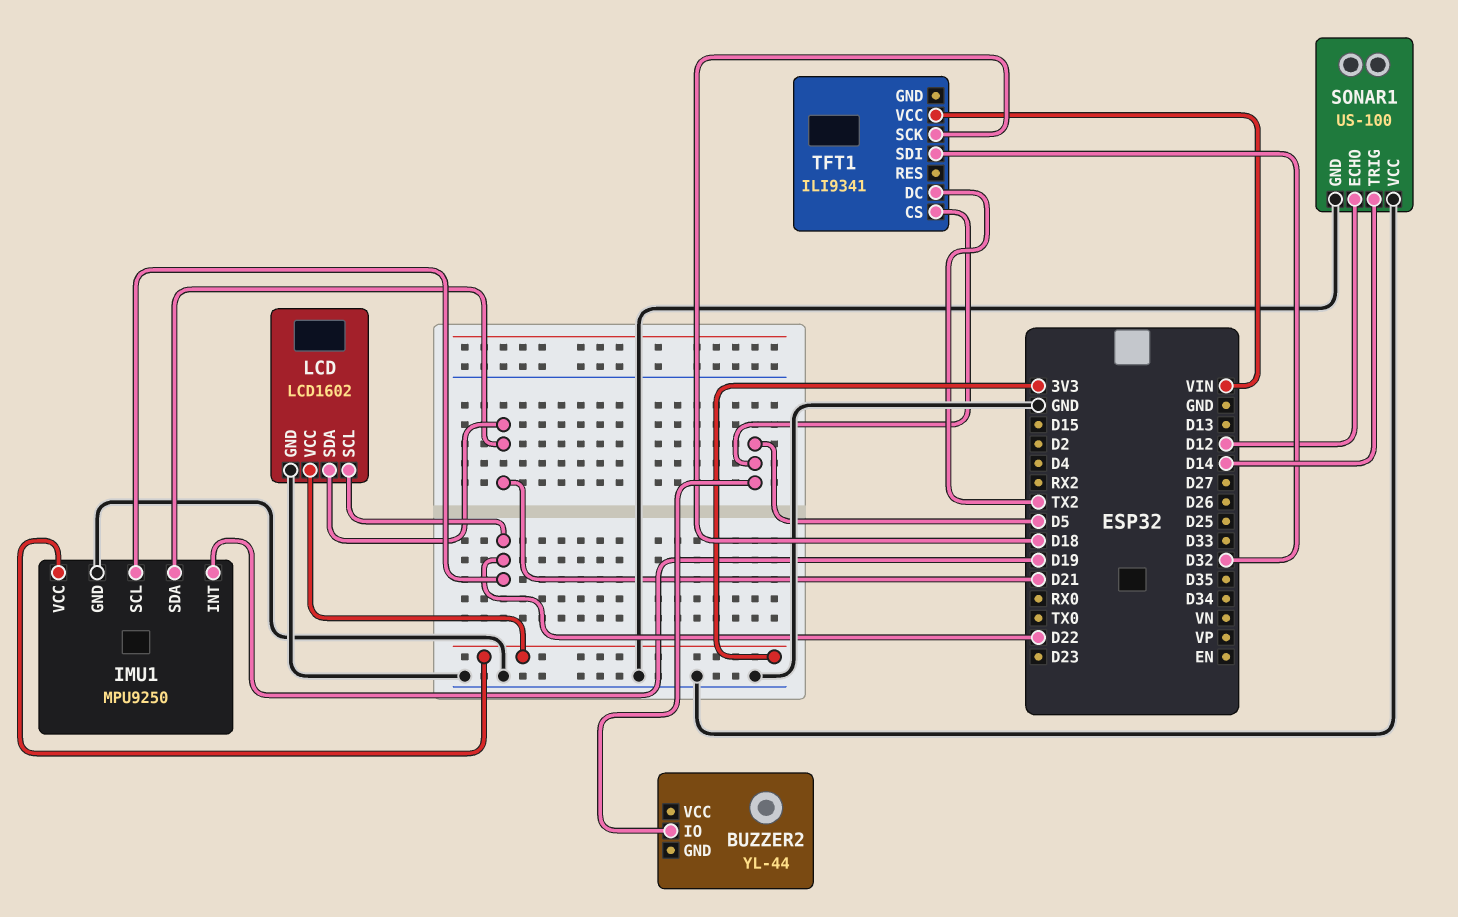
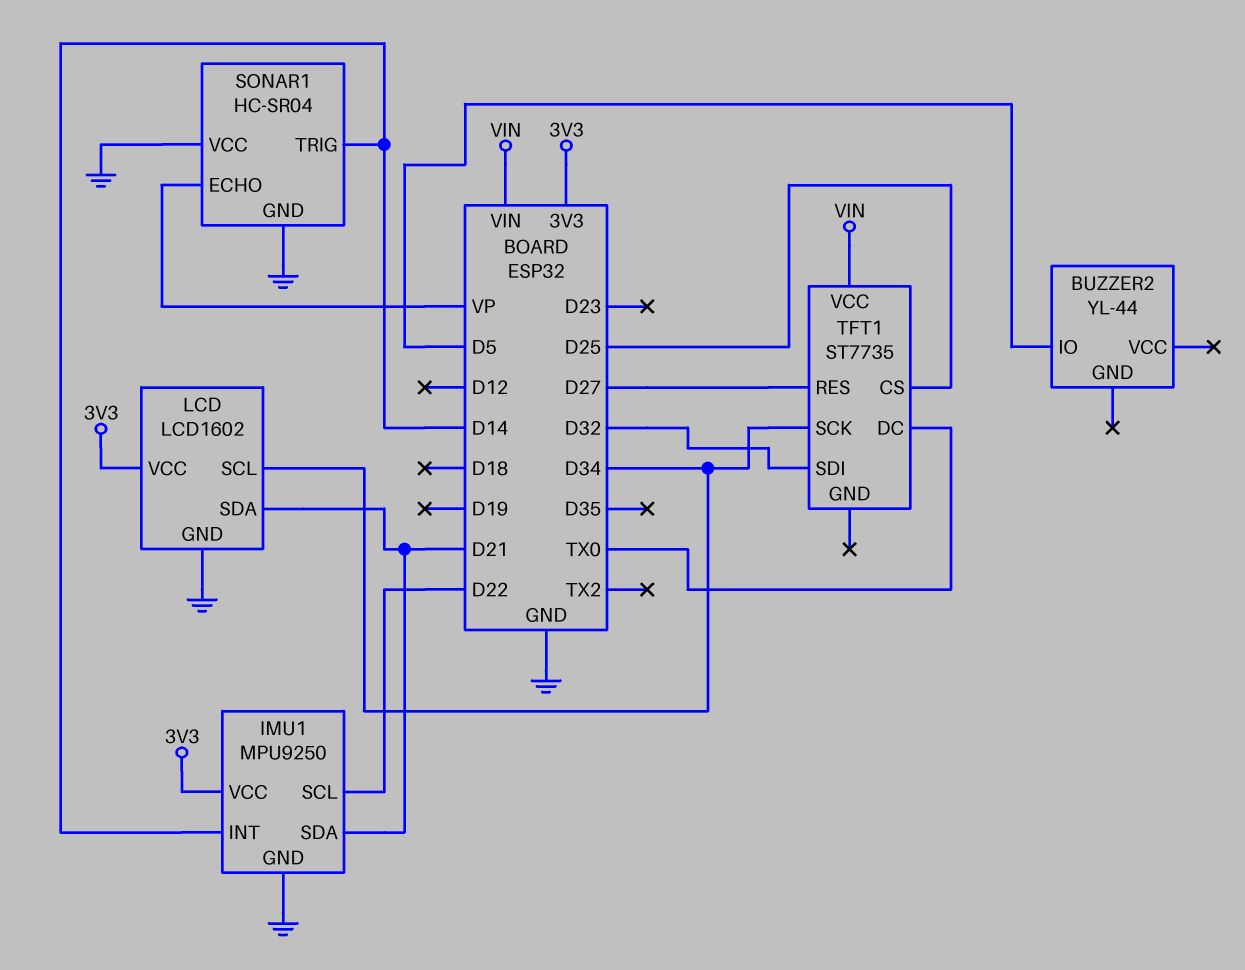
IMU1 pin INT: D19 -> D14
LCD pin SCL: D22 -> D34
SONAR1: US-100 -> HC-SR04
SONAR1 pin ECHO: D12 -> VP
TFT1: ILI9341 -> ST7735
TFT1 pin CS: D5 -> D25
TFT1 pin DC: TX2 -> TX0
TFT1 pin RES: none -> D27
TFT1 pin SCK: D18 -> D34

